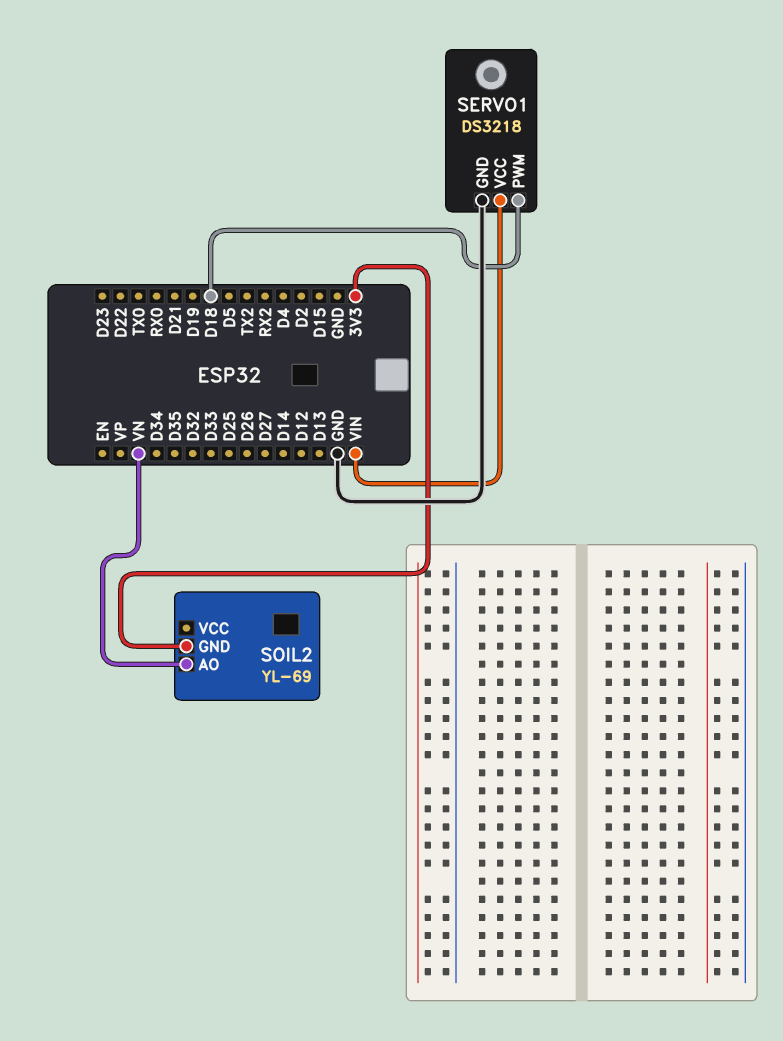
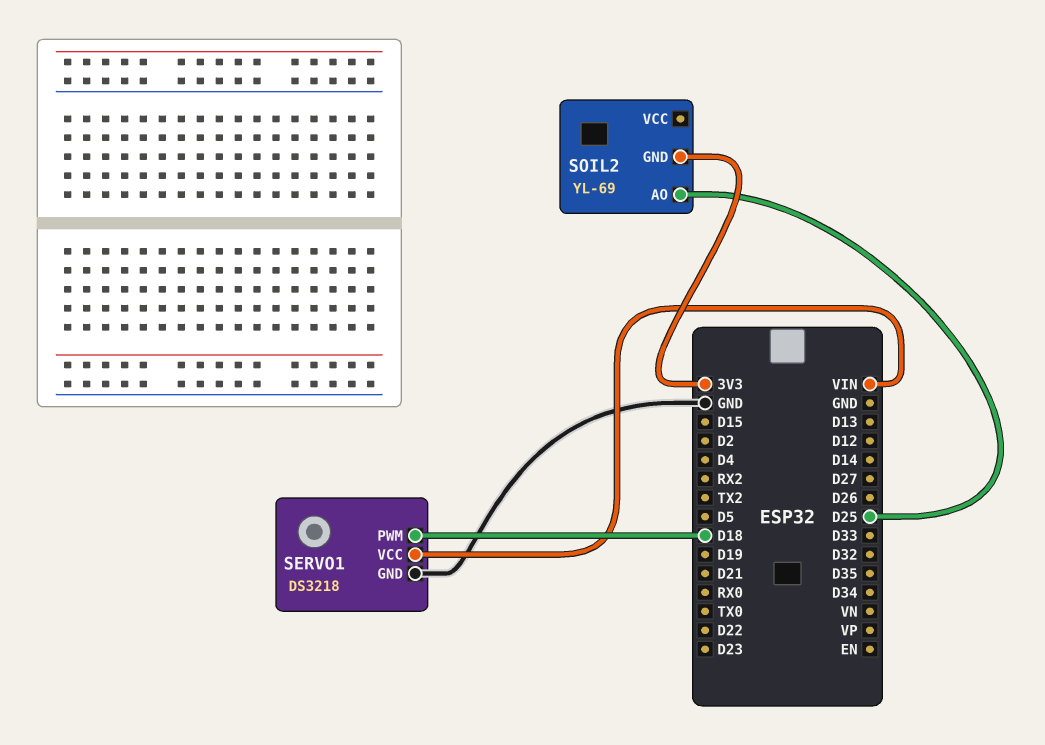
SOIL2 pin AO: VN -> D25

